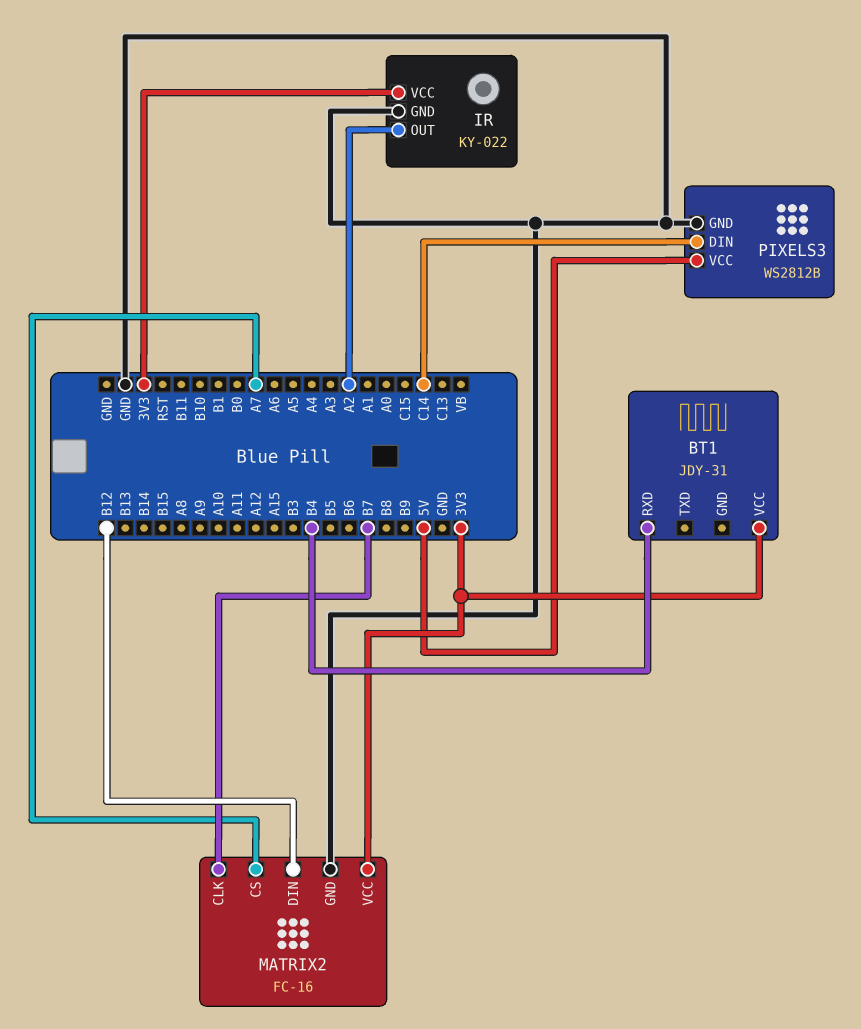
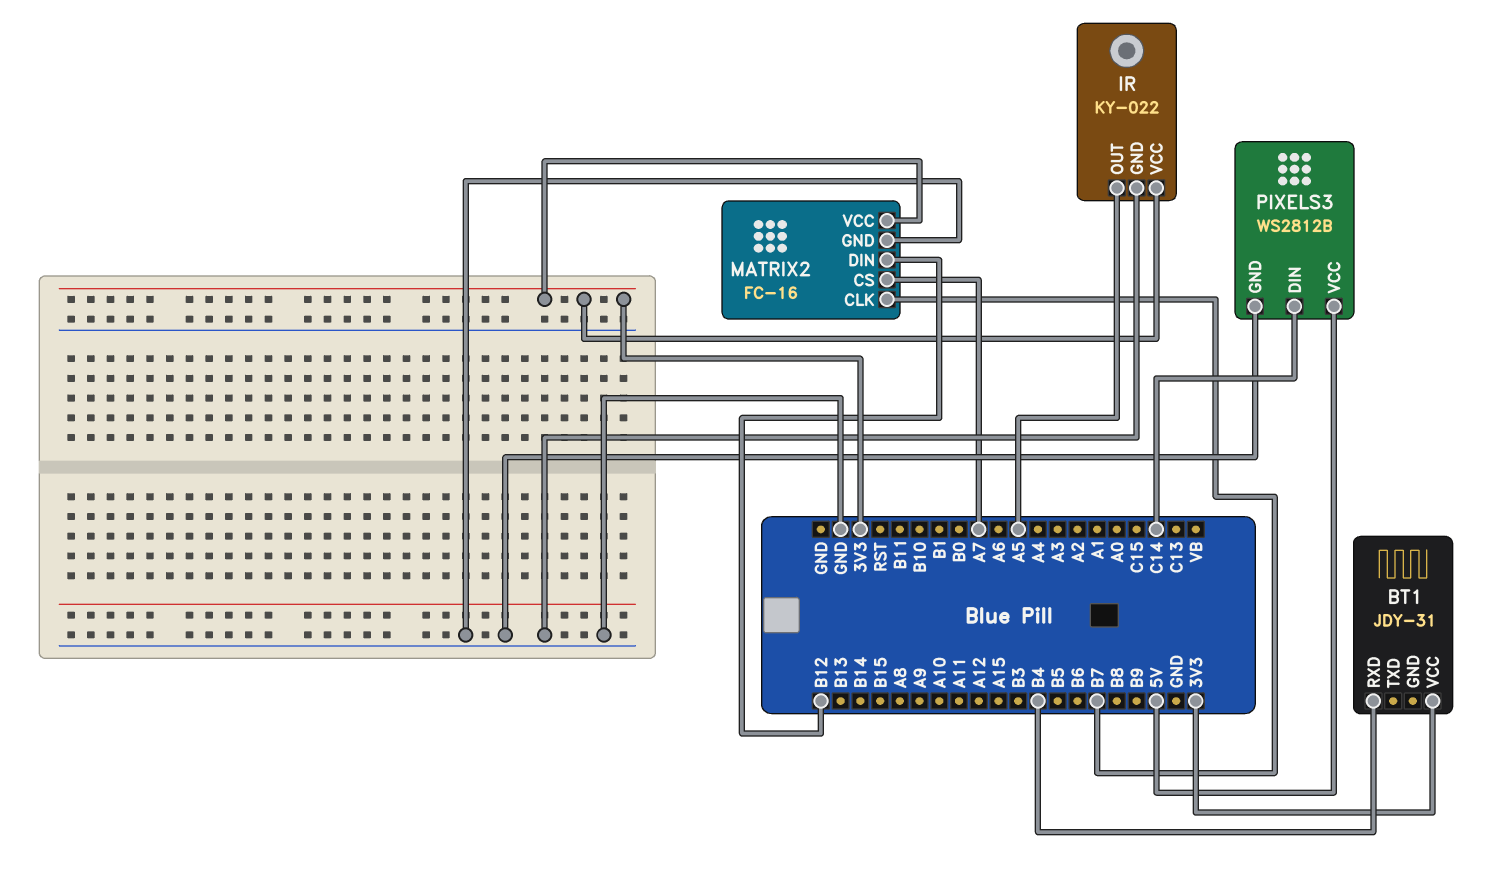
IR pin OUT: A2 -> A5

